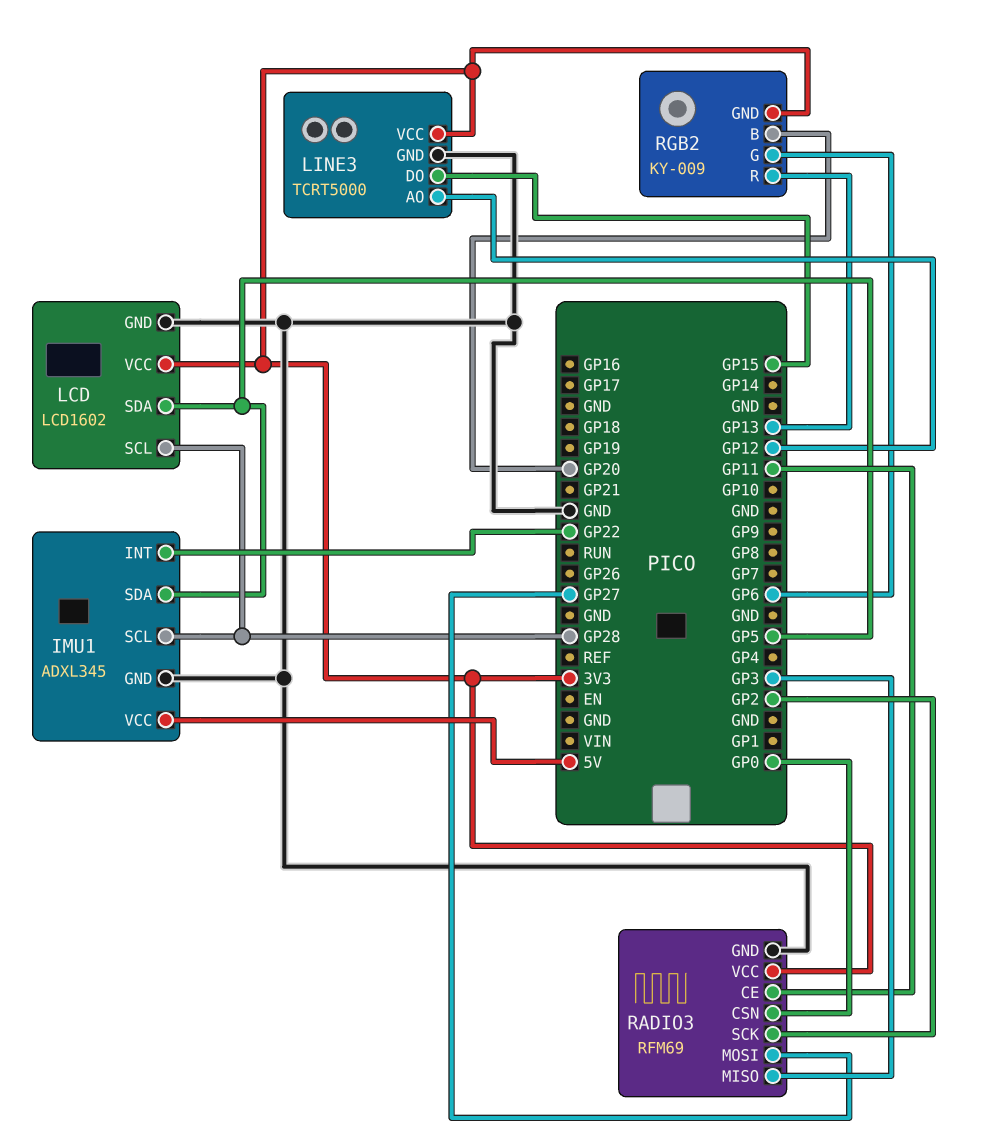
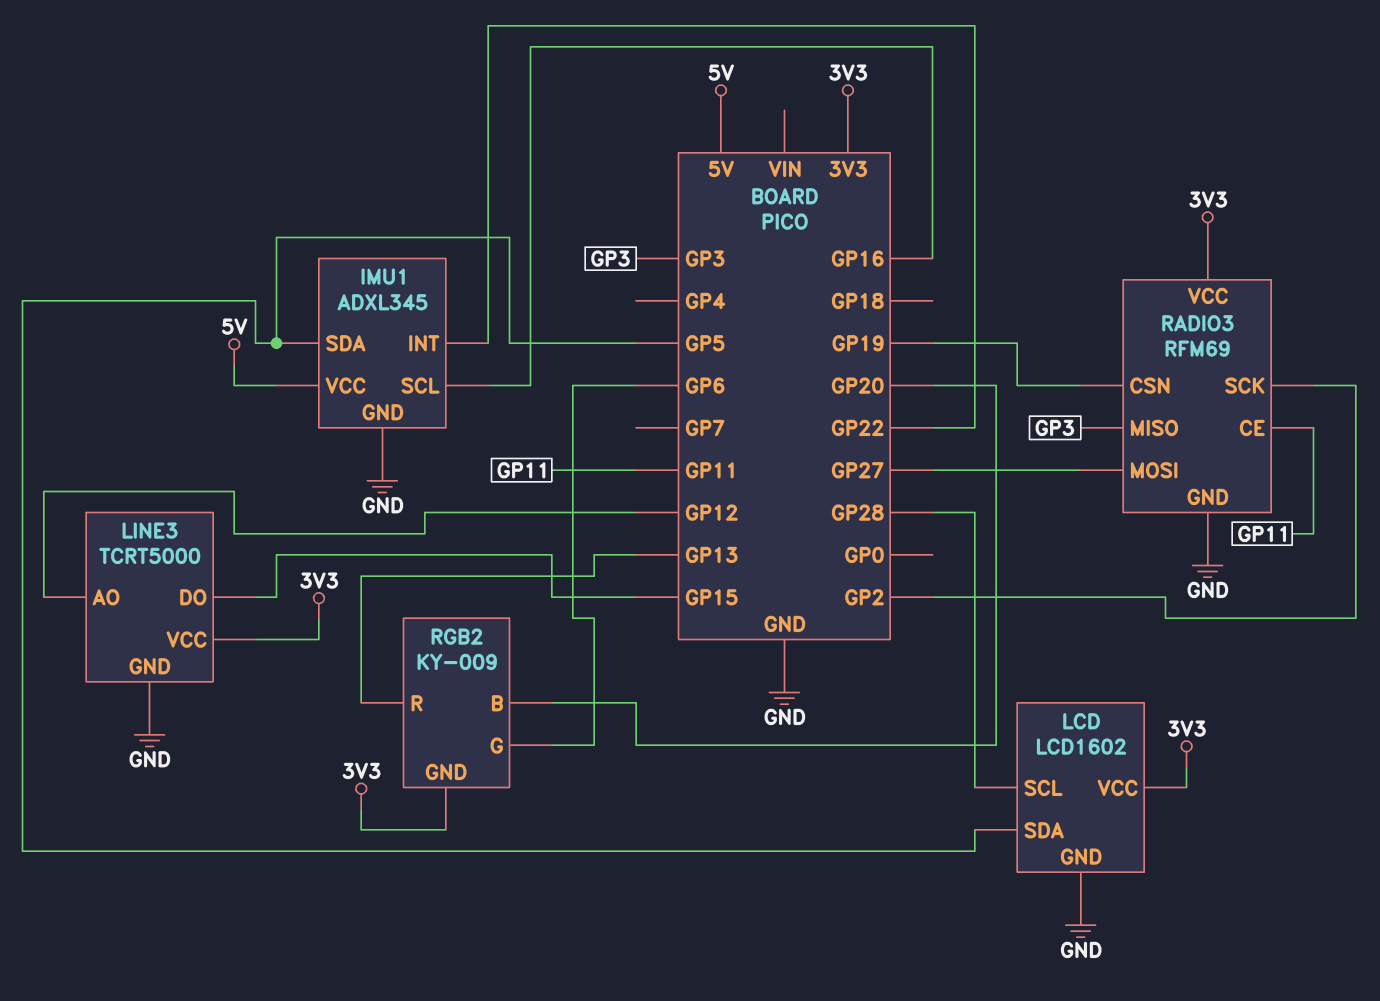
IMU1 pin SCL: GP28 -> GP16
RADIO3 pin CSN: GP0 -> GP19

